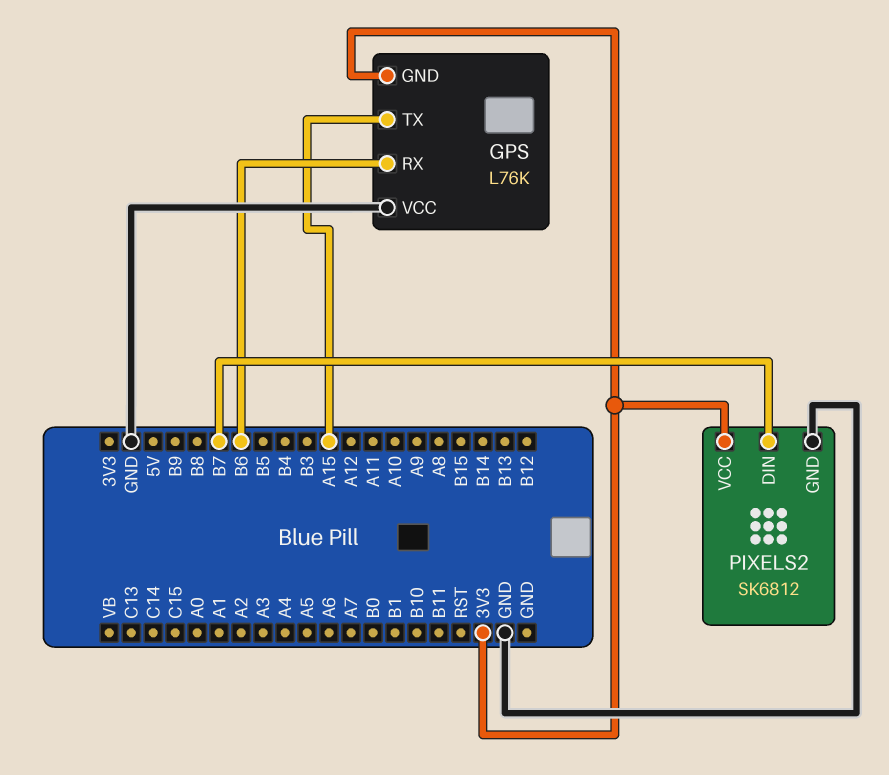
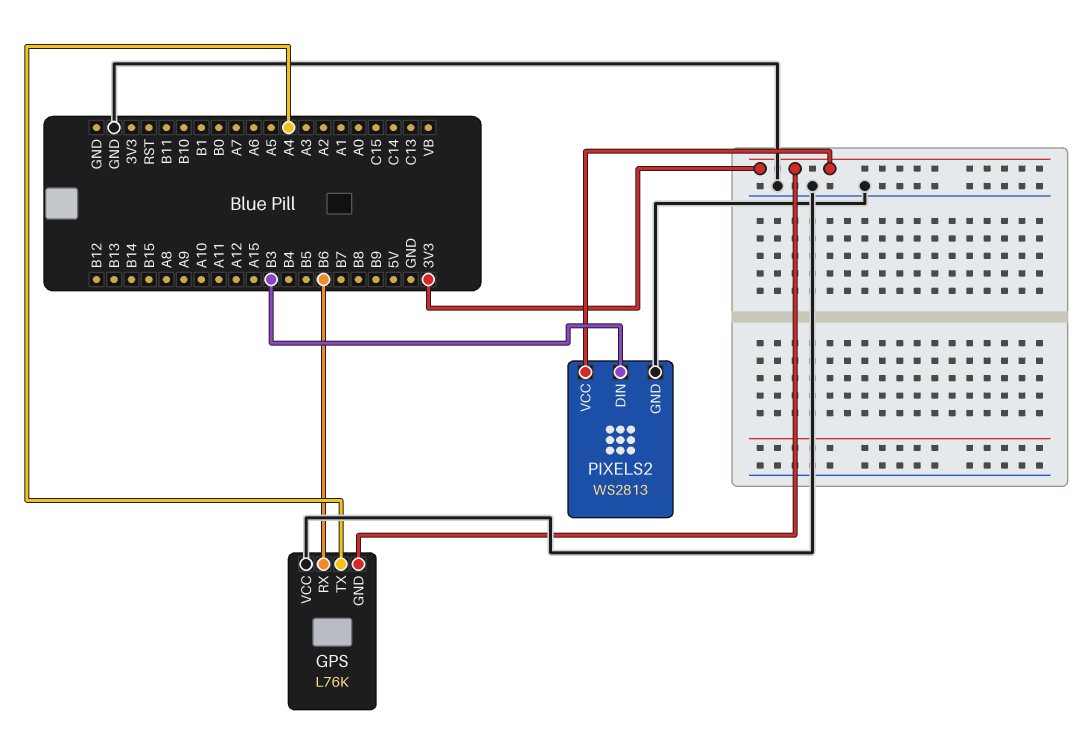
GPS pin TX: A15 -> A4
PIXELS2: SK6812 -> WS2813
PIXELS2 pin DIN: B7 -> B3

